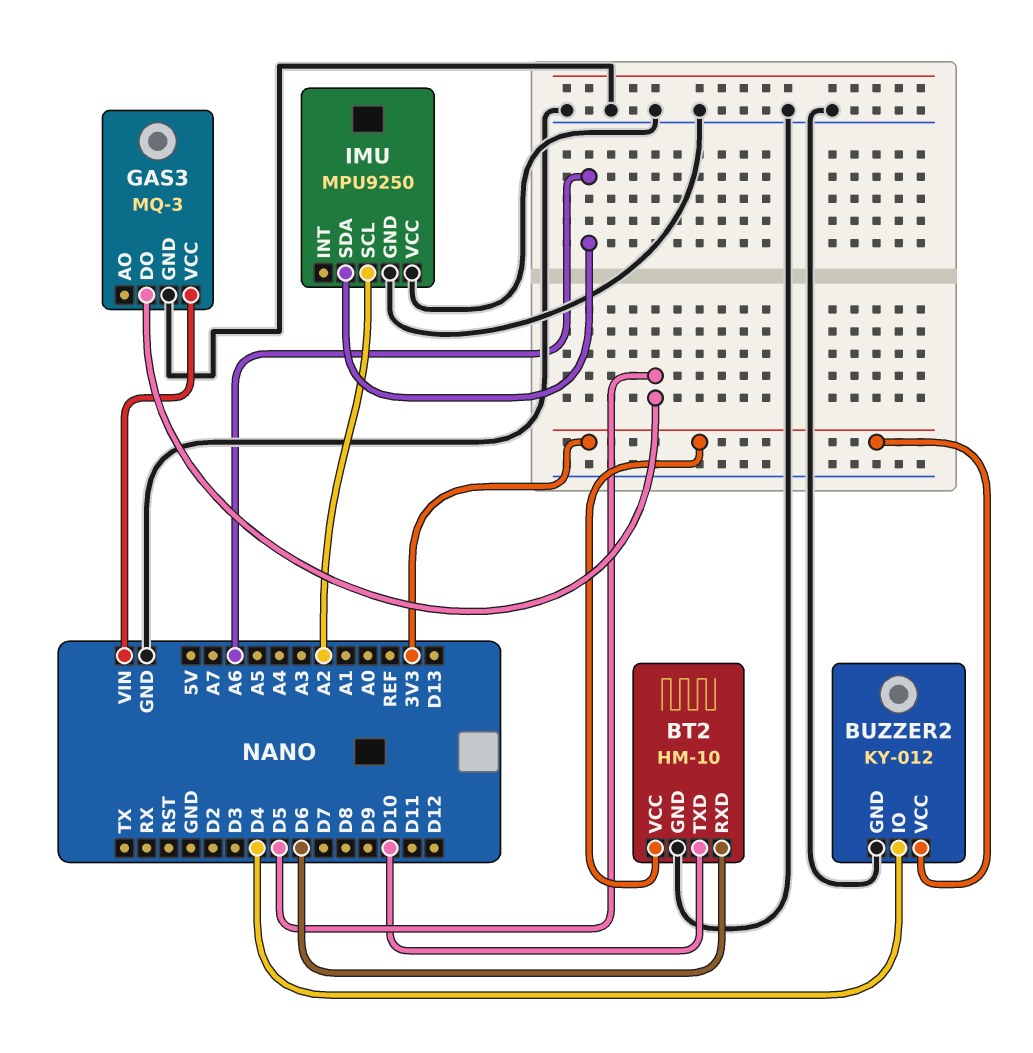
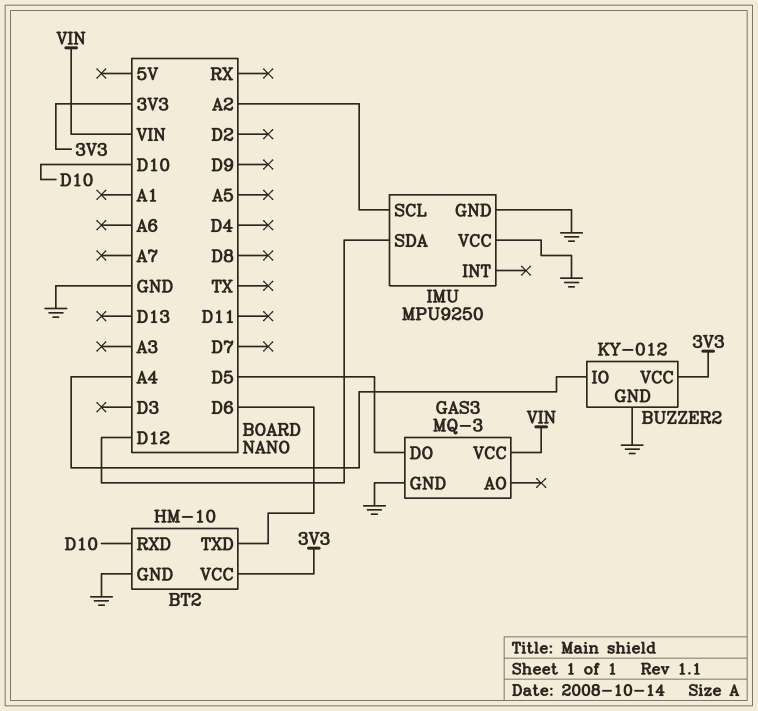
BT2 pin RXD: D6 -> D10
BT2 pin TXD: D10 -> D6
BUZZER2 pin IO: D4 -> A4
IMU pin SDA: A6 -> D12

